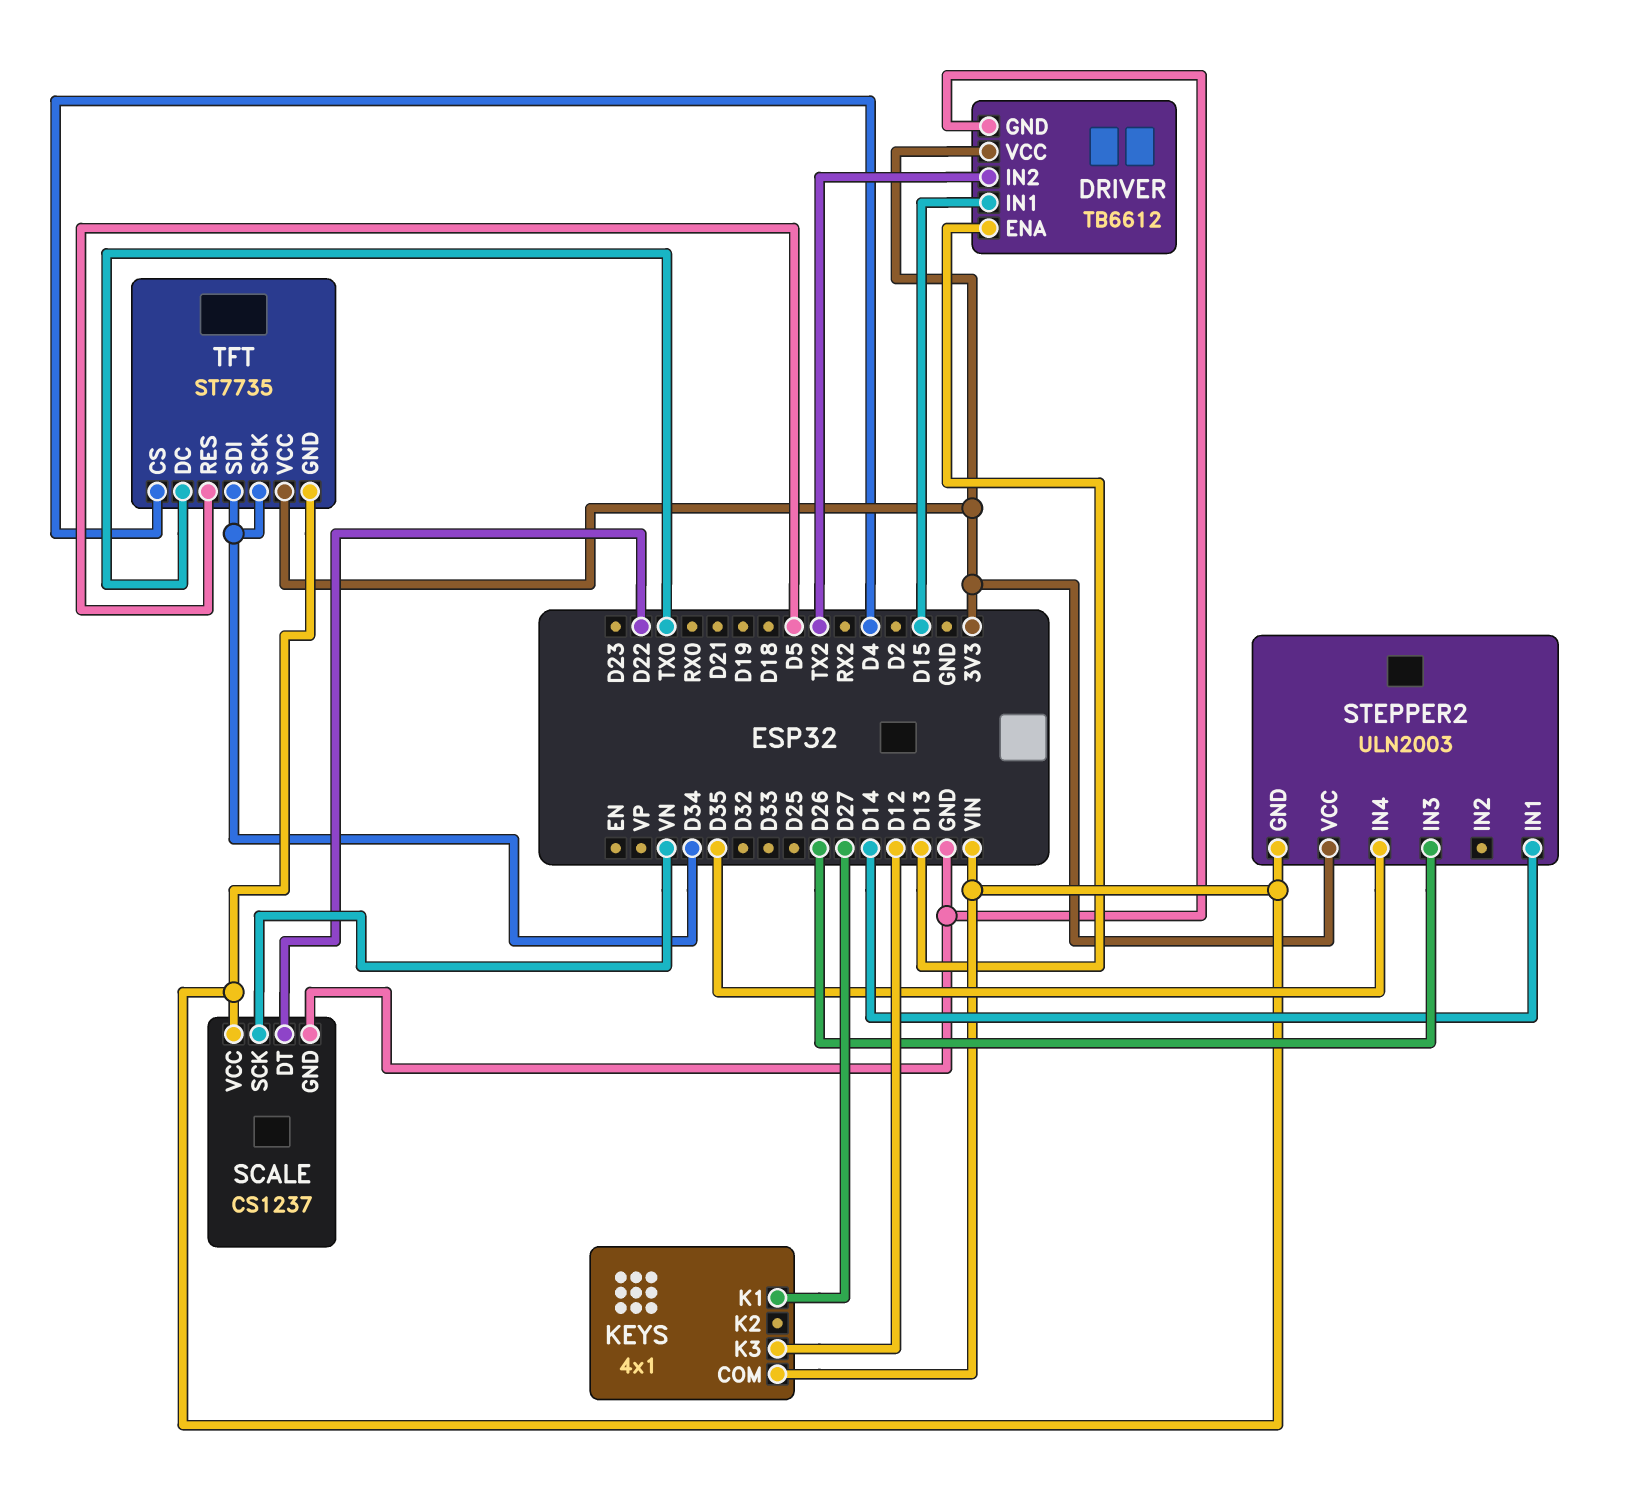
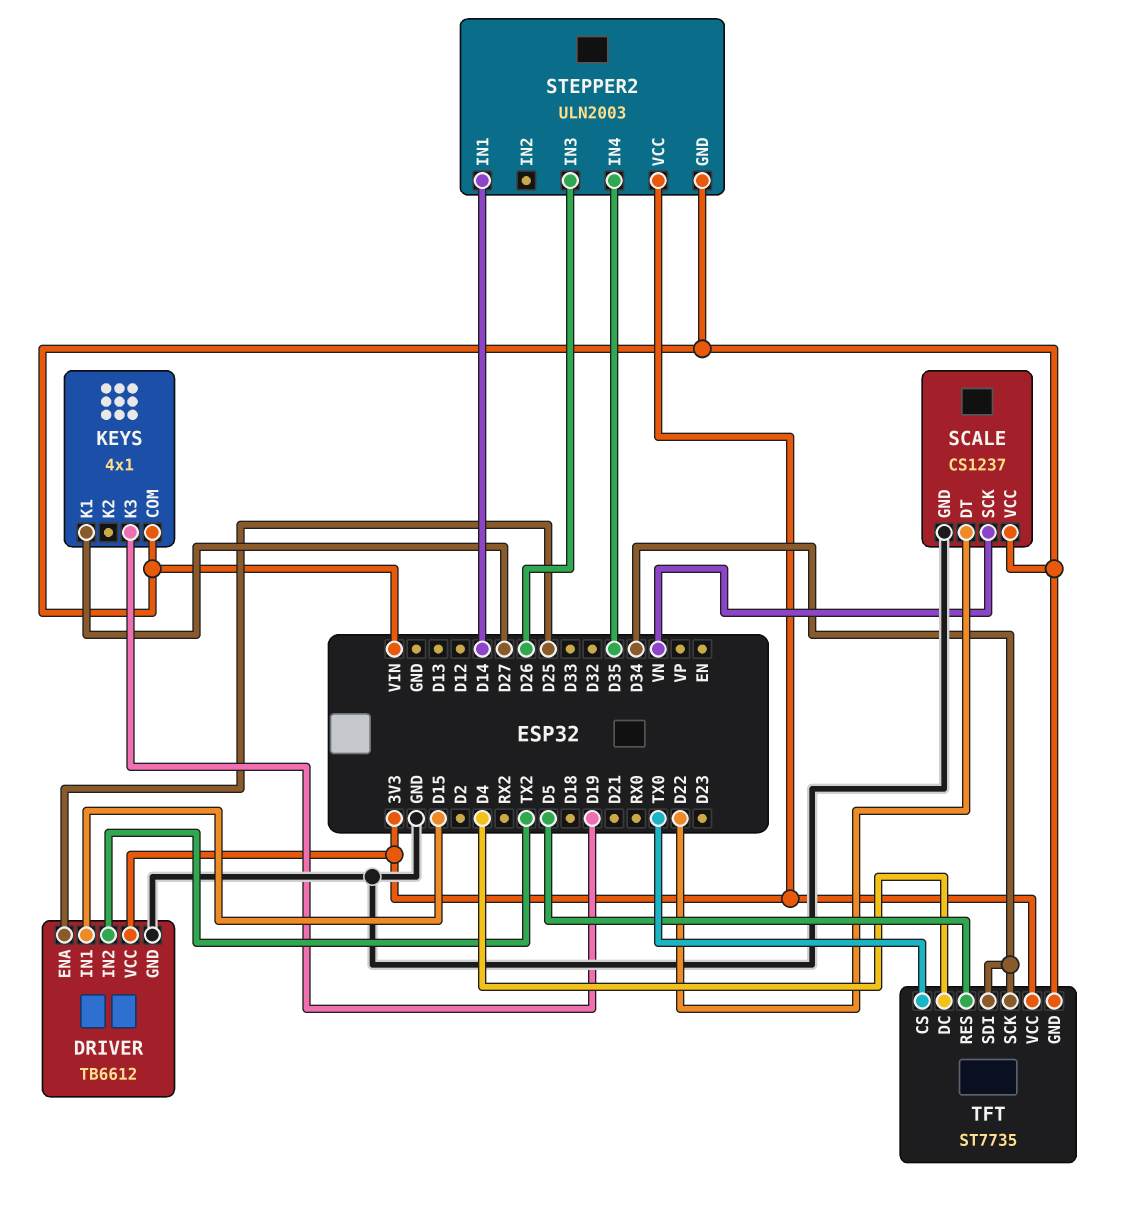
DRIVER pin ENA: D13 -> D25
KEYS pin K3: D12 -> D19
TFT pin CS: D4 -> TX0
TFT pin DC: TX0 -> D4

